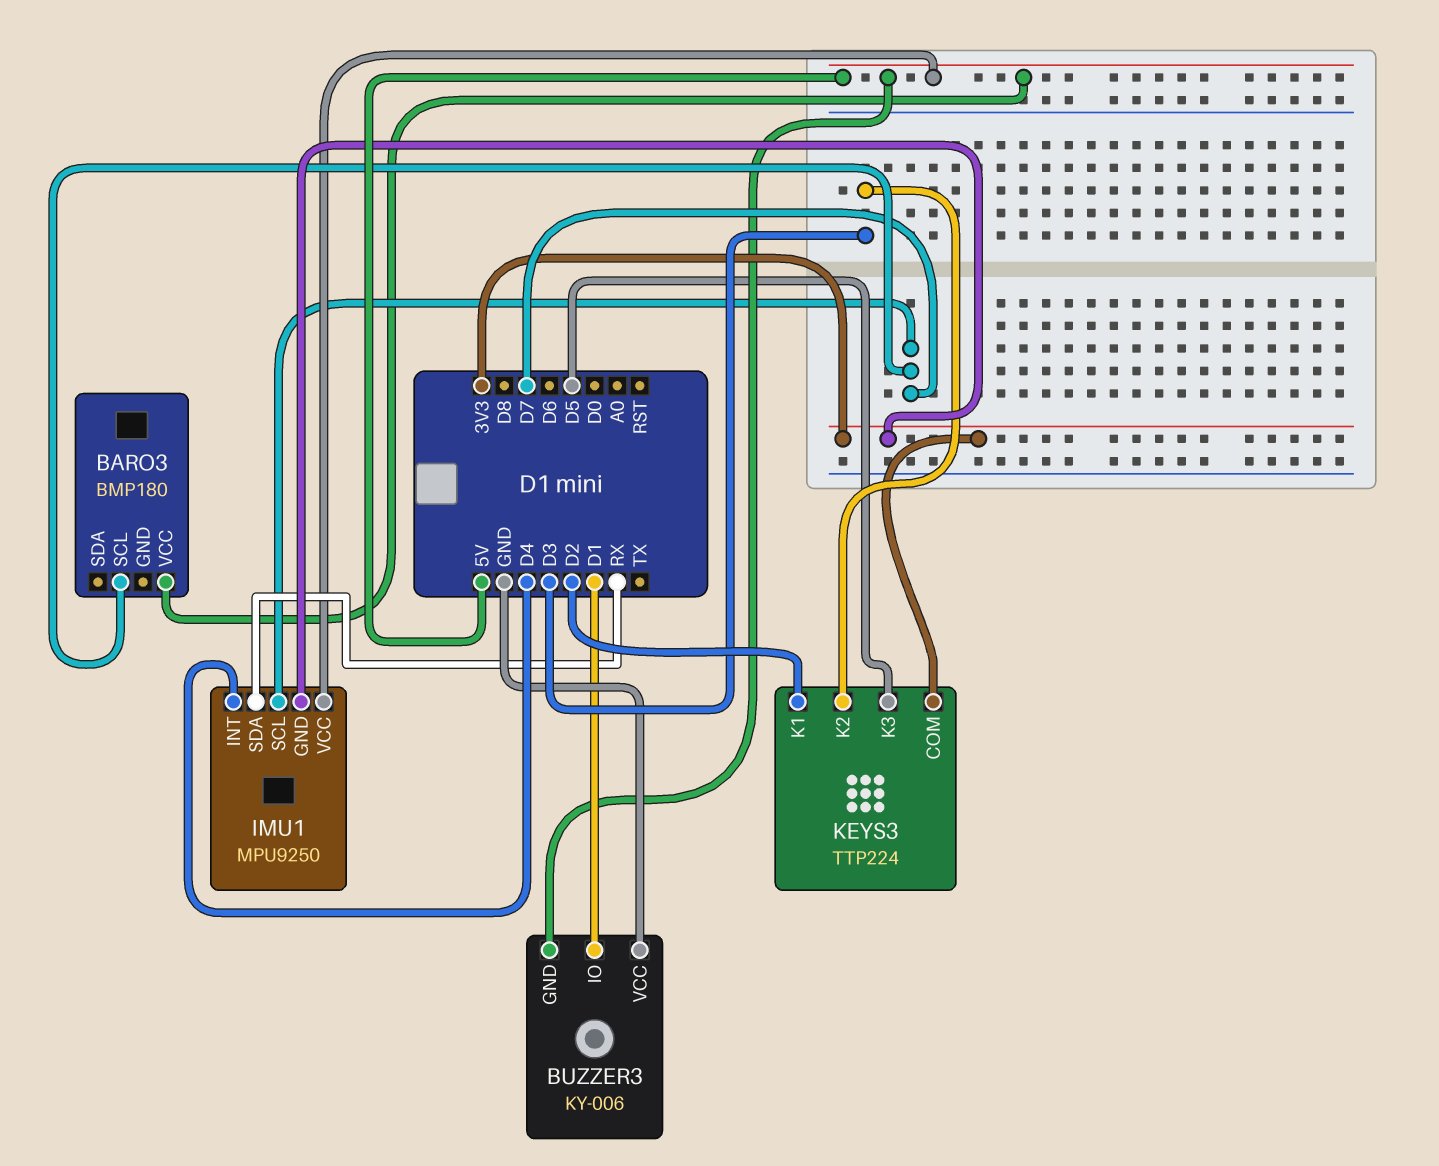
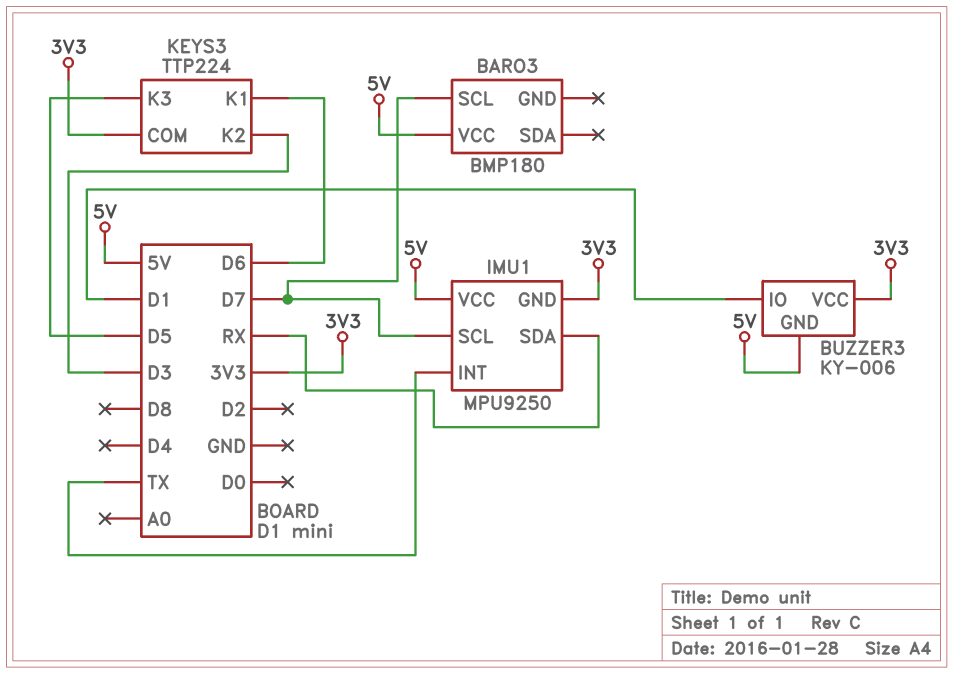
BUZZER3 pin VCC: GND -> 3V3
IMU1 pin INT: D4 -> TX
KEYS3 pin K1: D2 -> D6

